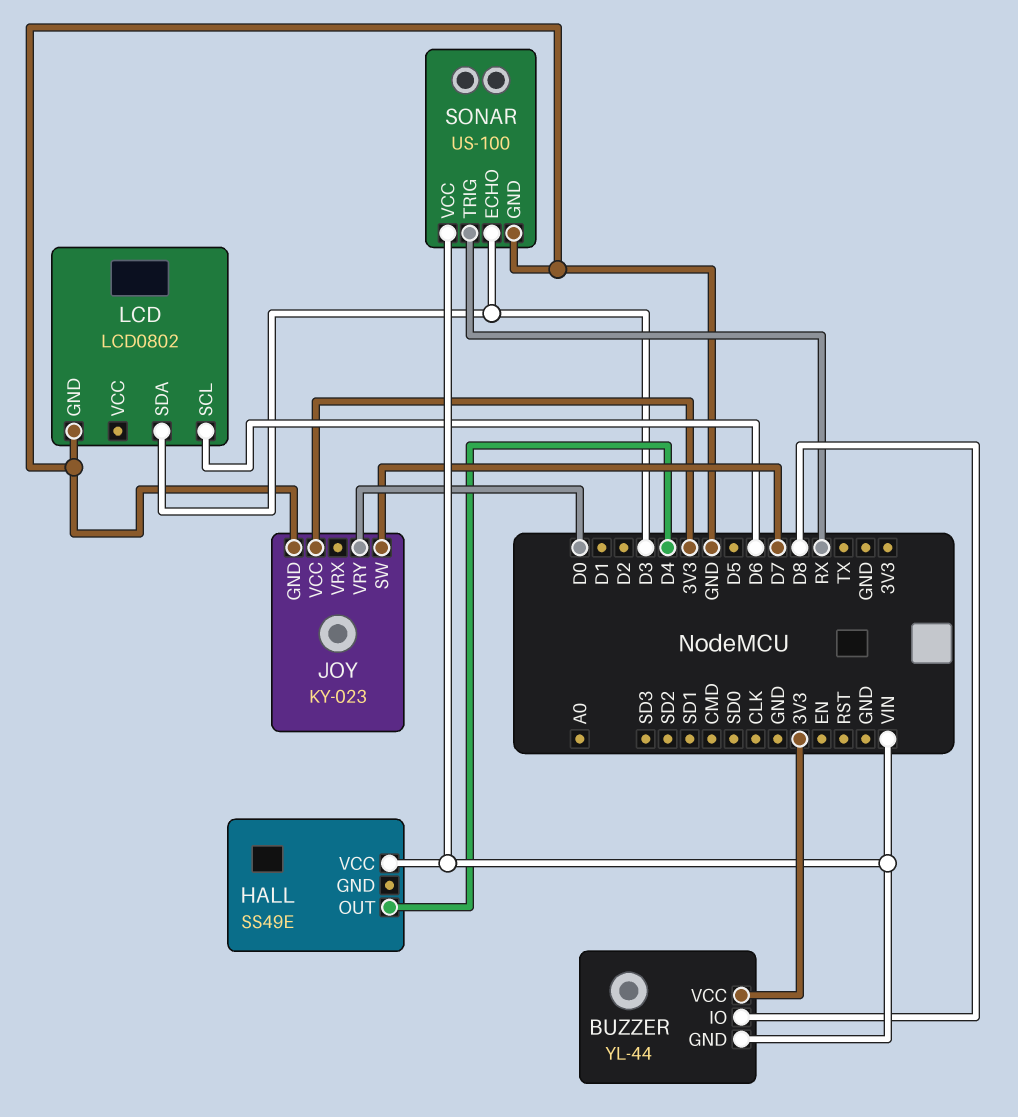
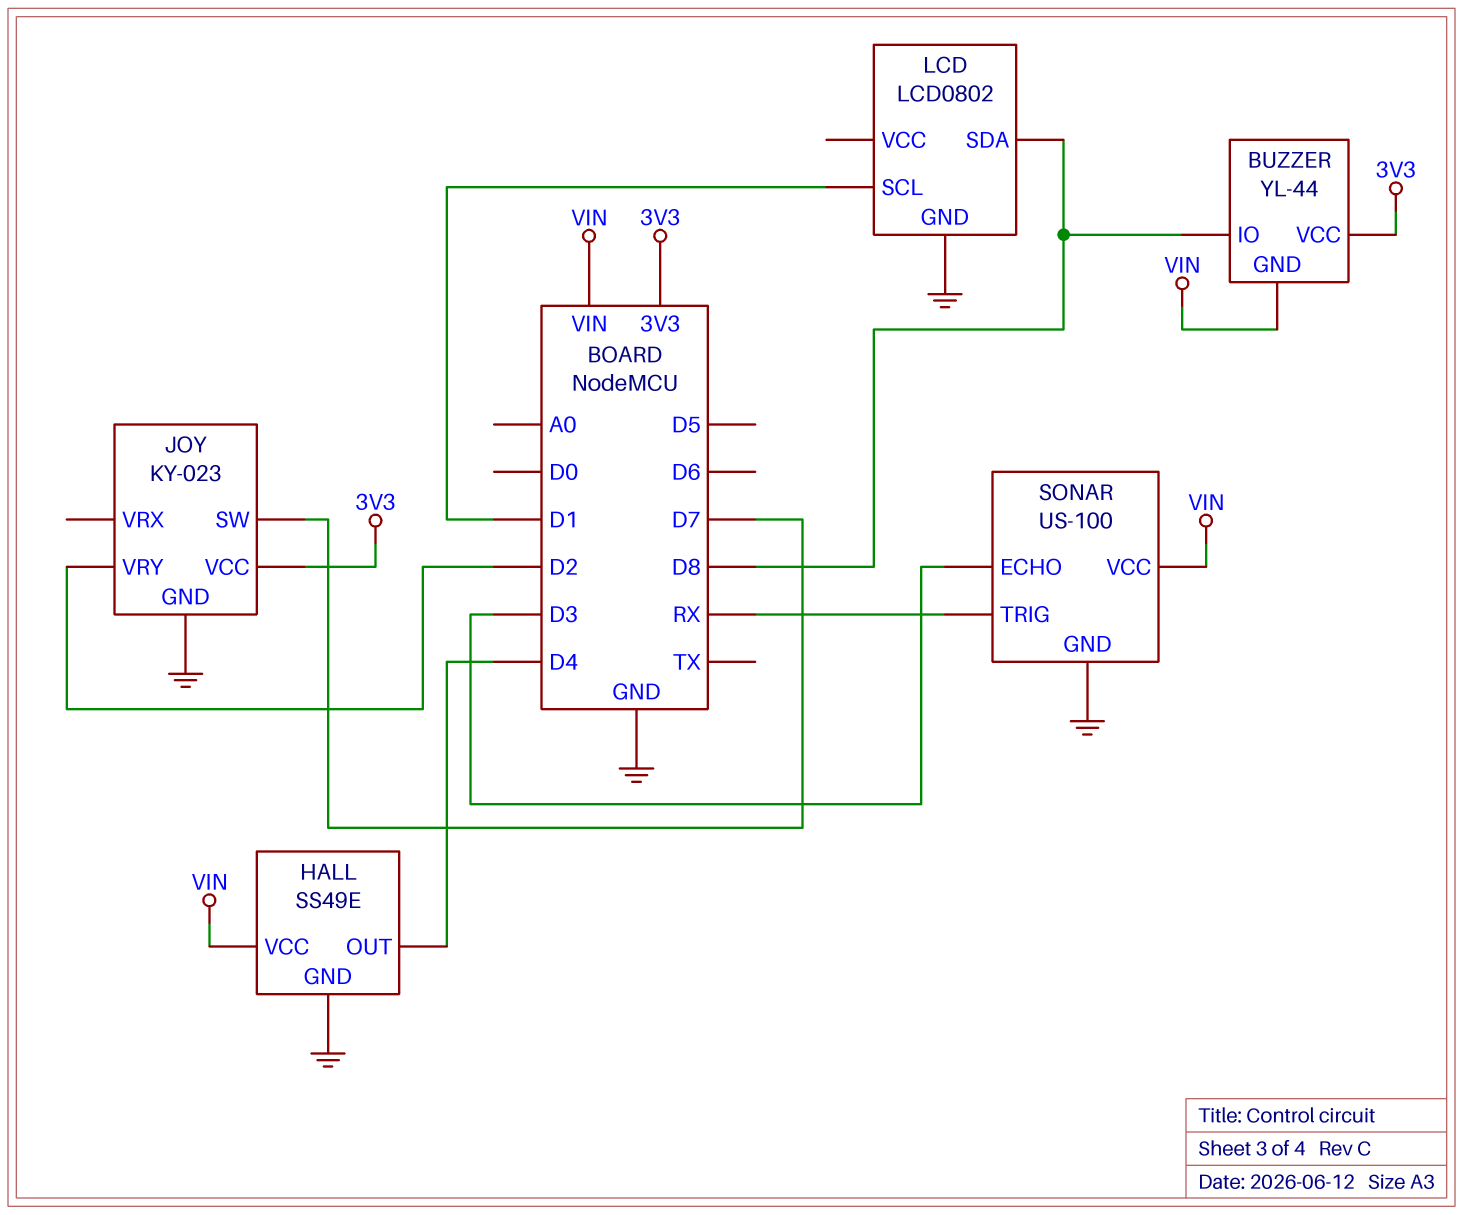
HALL pin GND: none -> GND
JOY pin VRY: D0 -> D2
LCD pin SCL: D6 -> D1
LCD pin SDA: D3 -> D8

